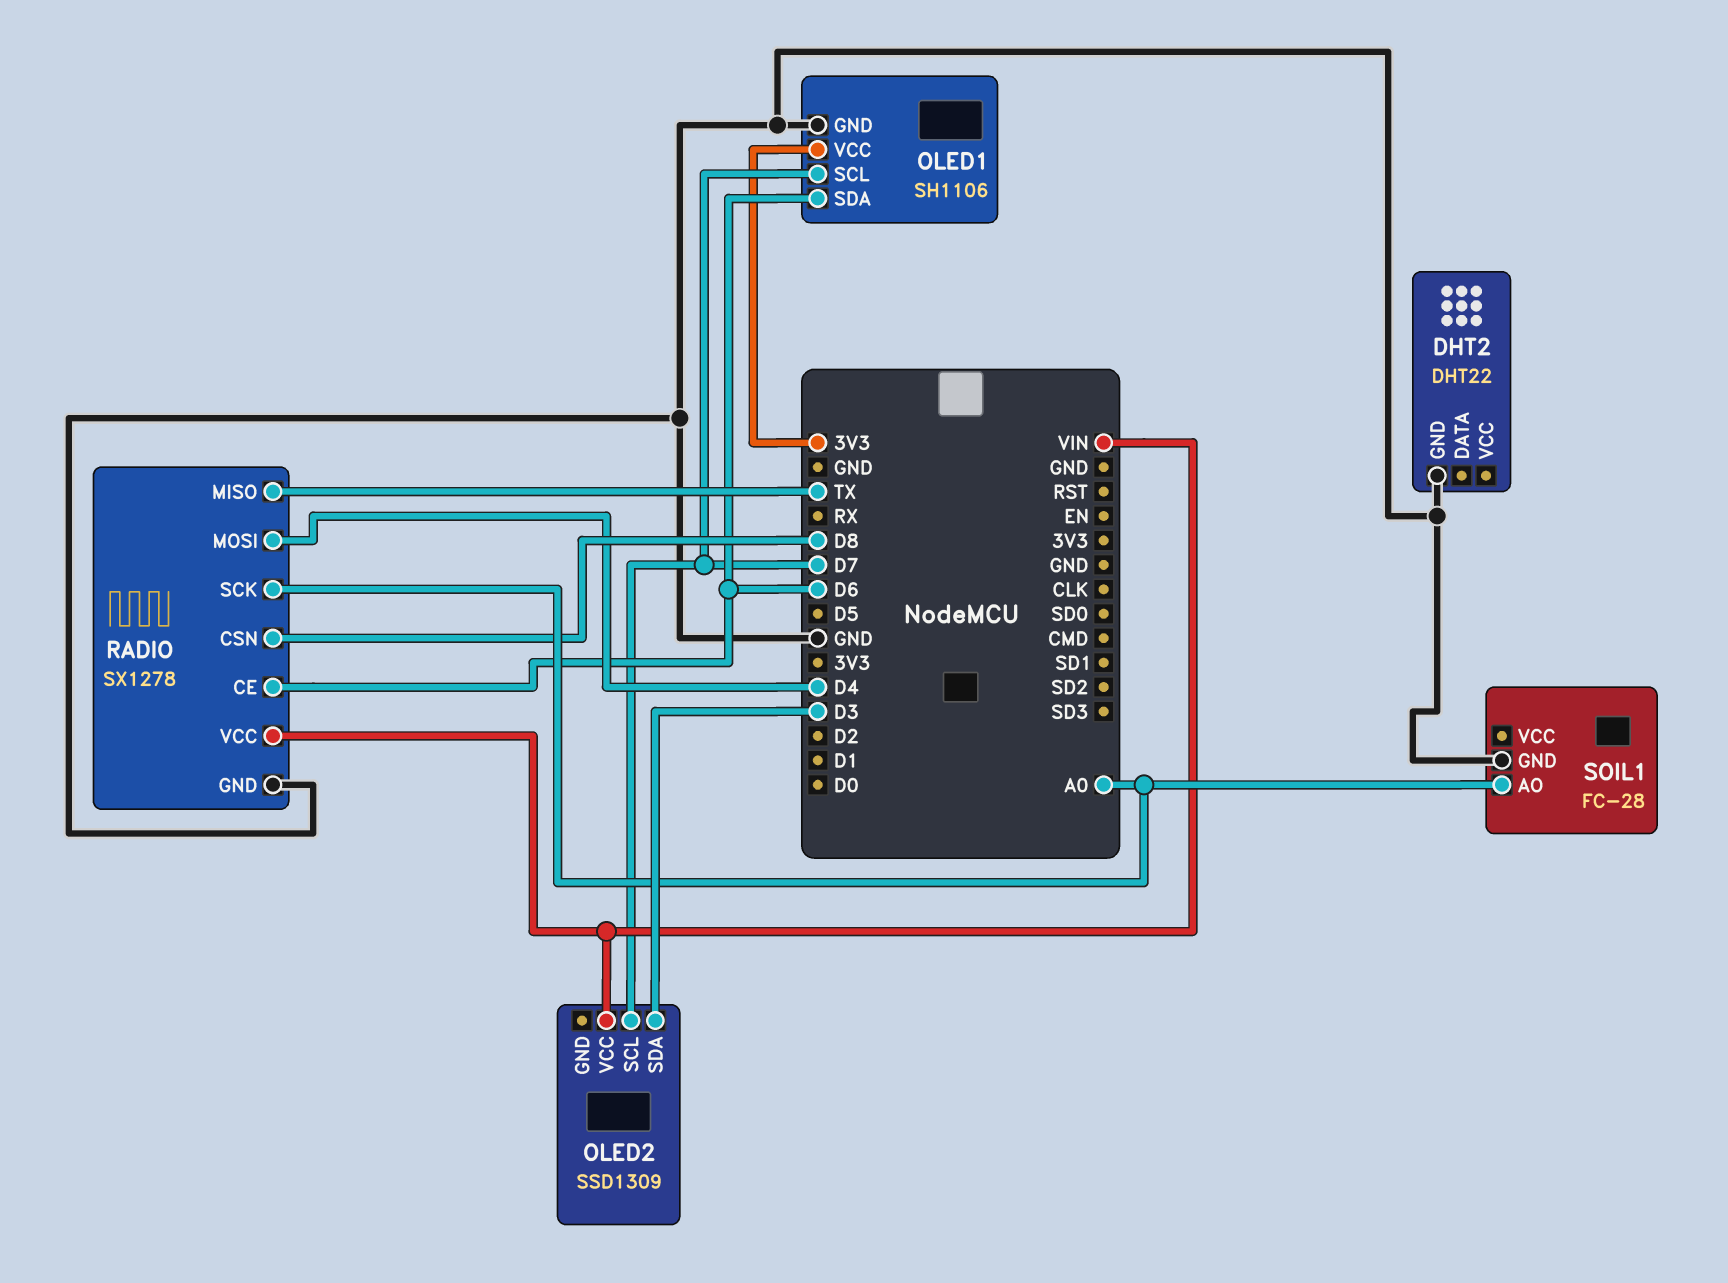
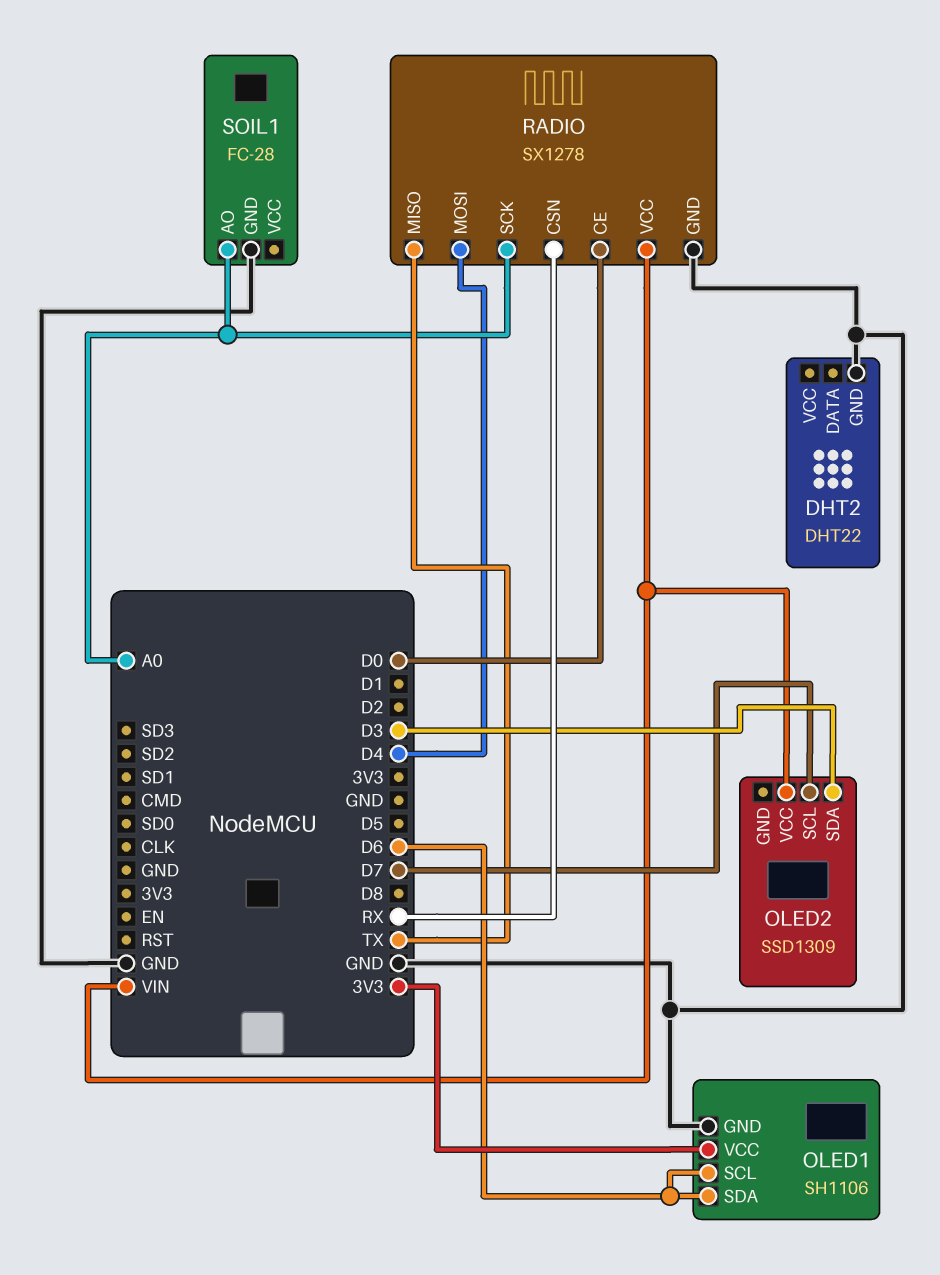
OLED1 pin SCL: D7 -> D6
RADIO pin CE: D6 -> D0
RADIO pin CSN: D8 -> RX

